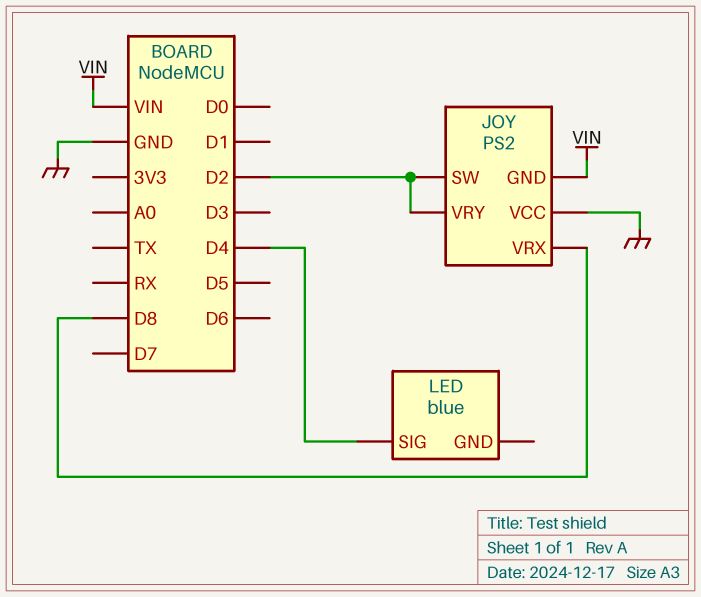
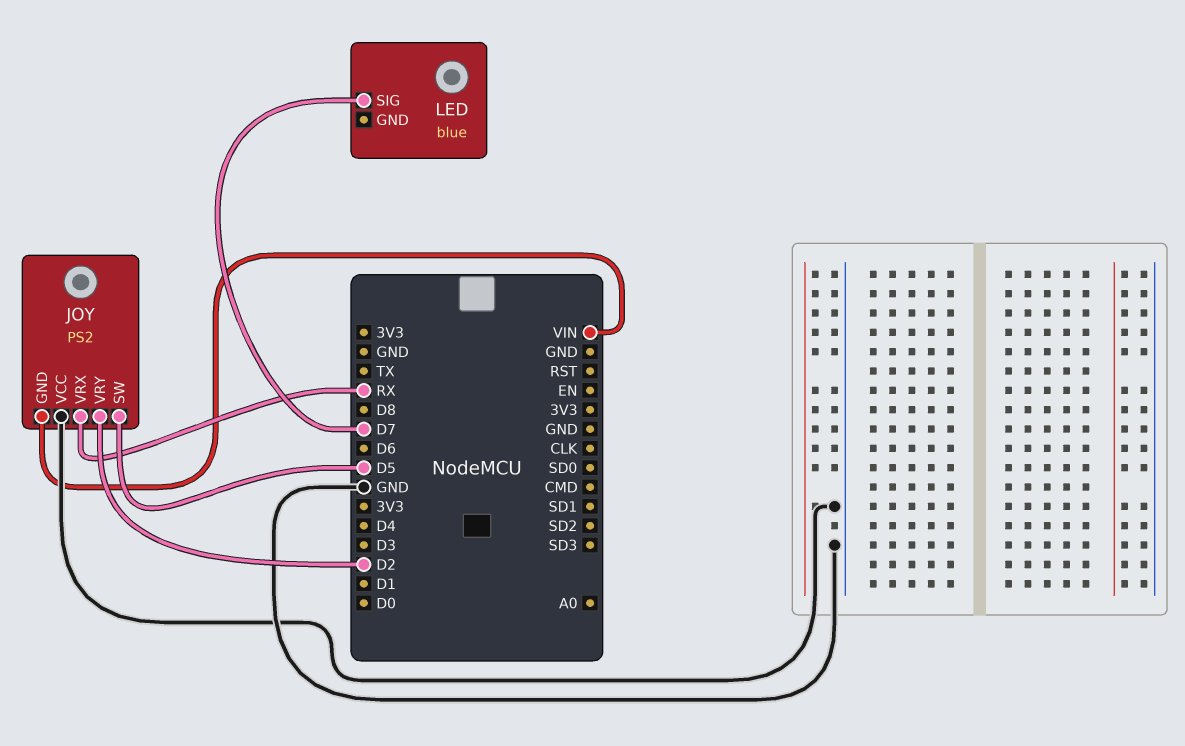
JOY pin SW: D2 -> D5
JOY pin VRX: D8 -> RX
LED pin SIG: D4 -> D7

